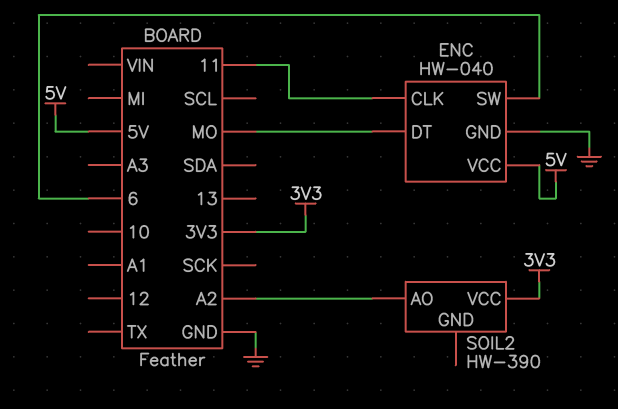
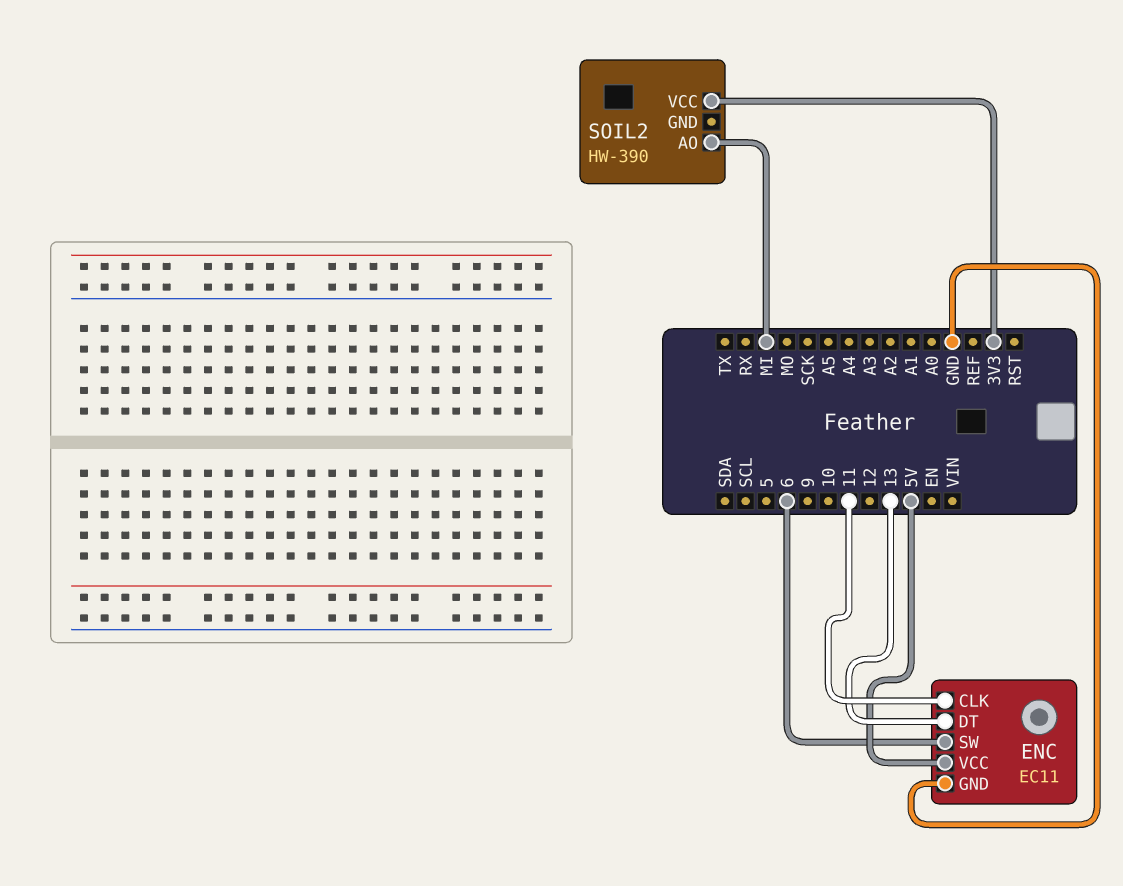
ENC: HW-040 -> EC11
ENC pin DT: MO -> 13
SOIL2 pin AO: A2 -> MI

